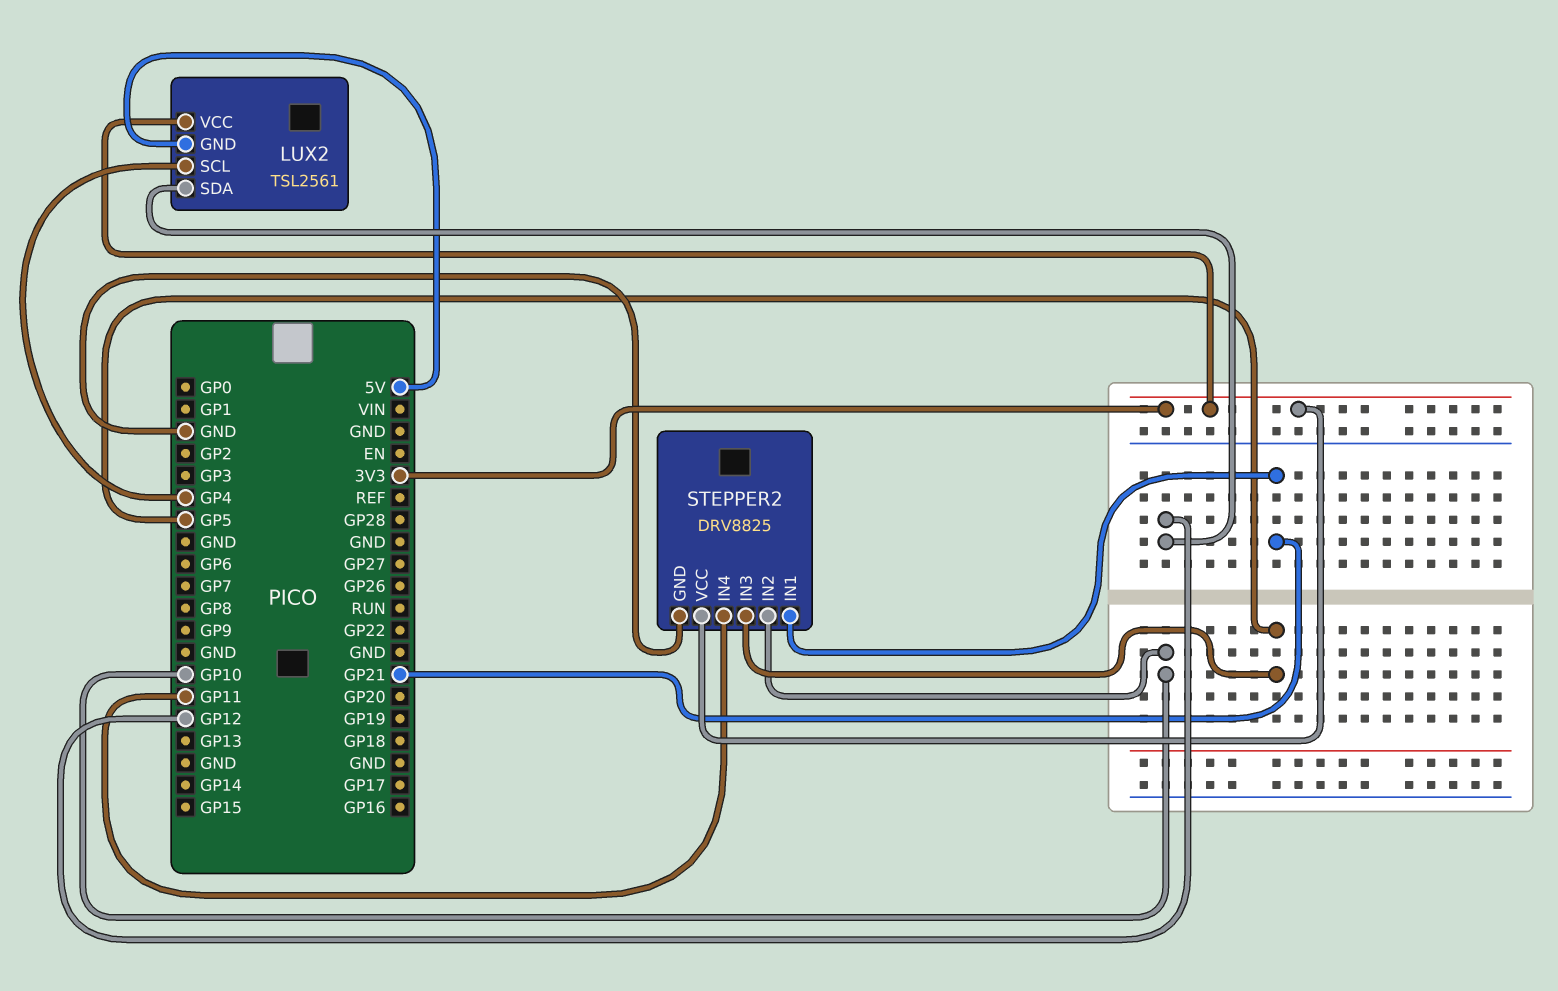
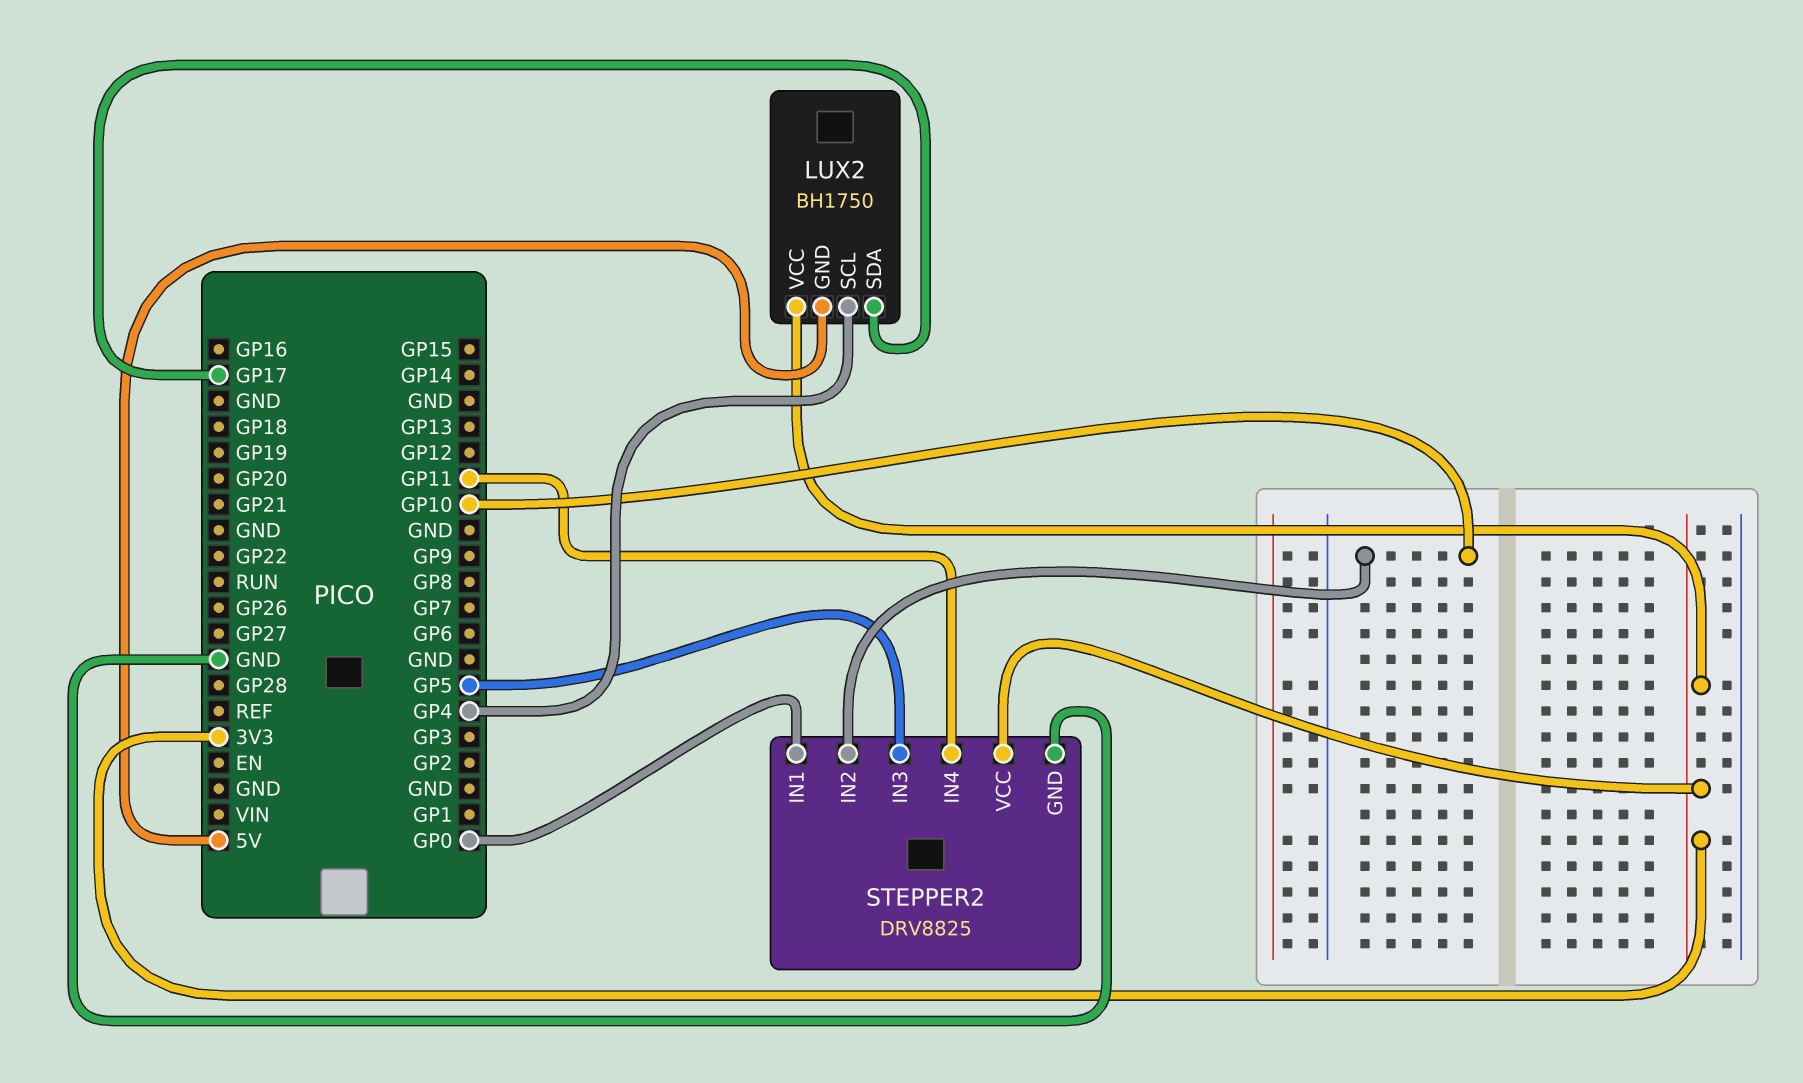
LUX2: TSL2561 -> BH1750
LUX2 pin SDA: GP12 -> GP17
STEPPER2 pin IN1: GP21 -> GP0

